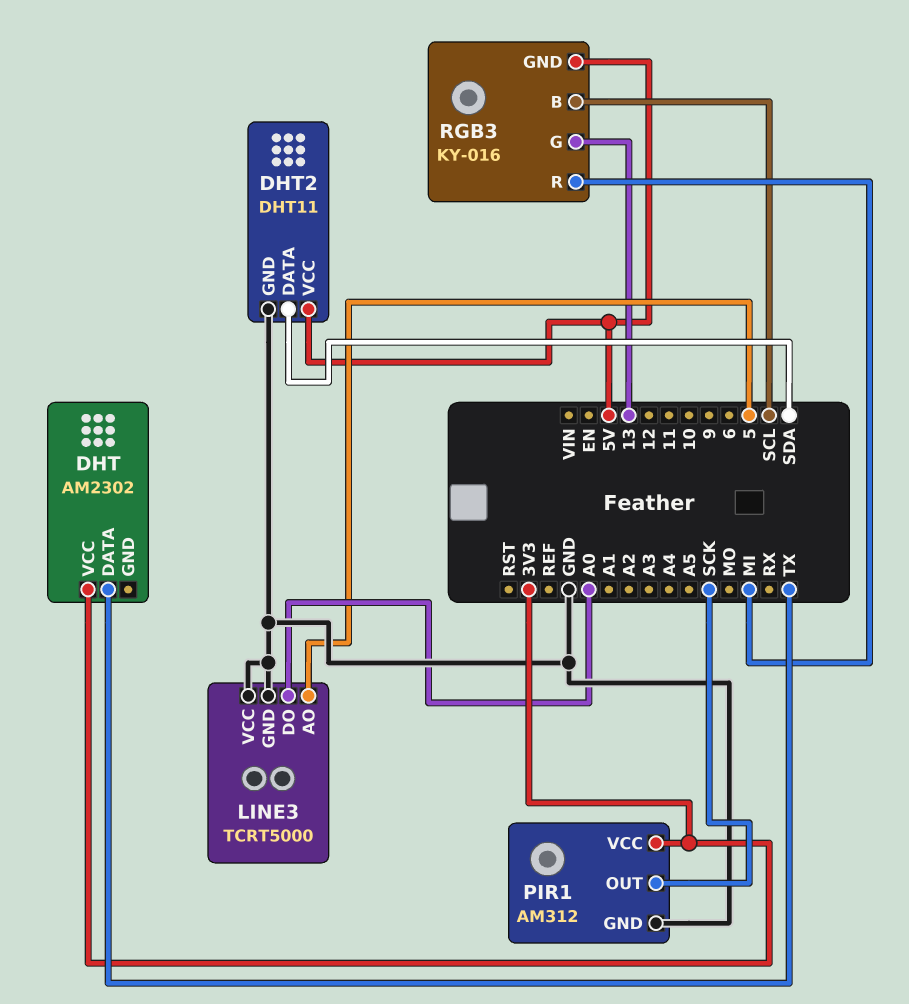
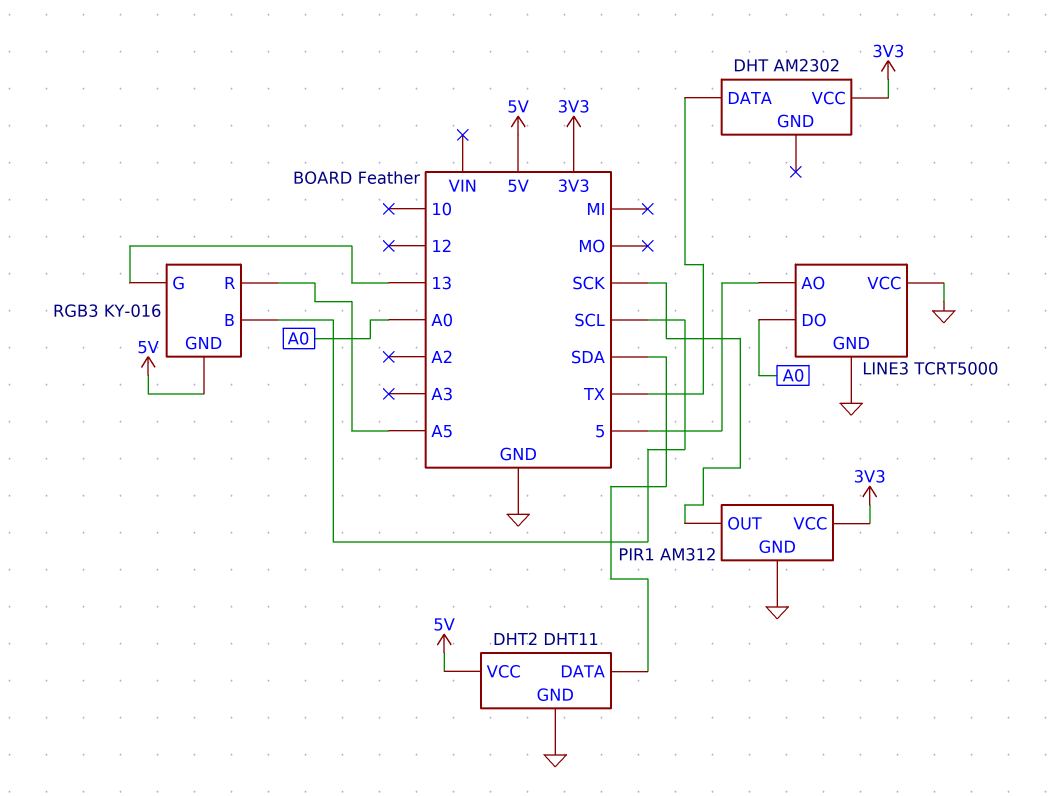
RGB3 pin R: MI -> A5

